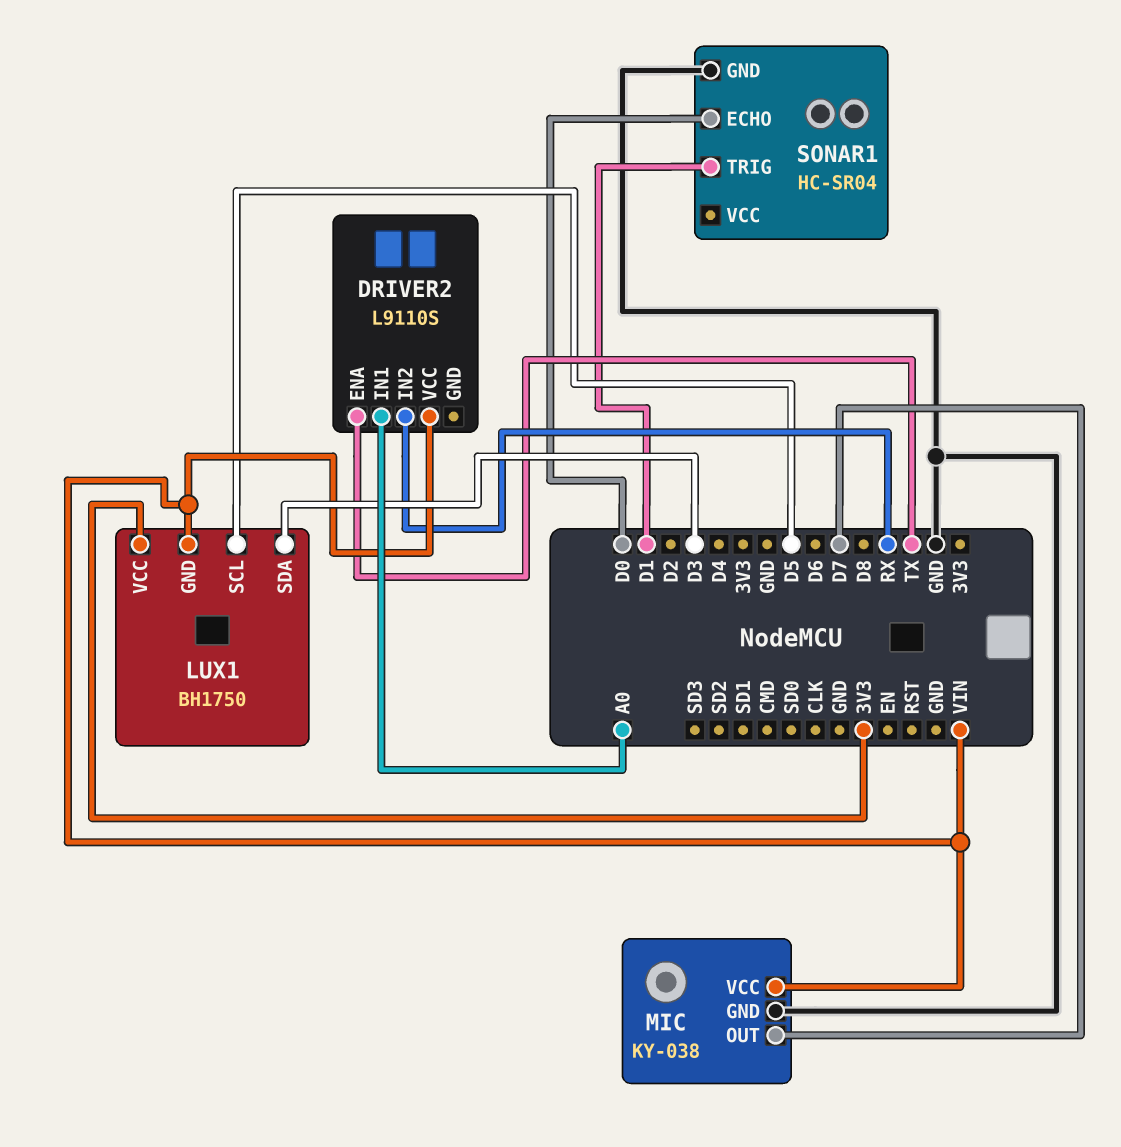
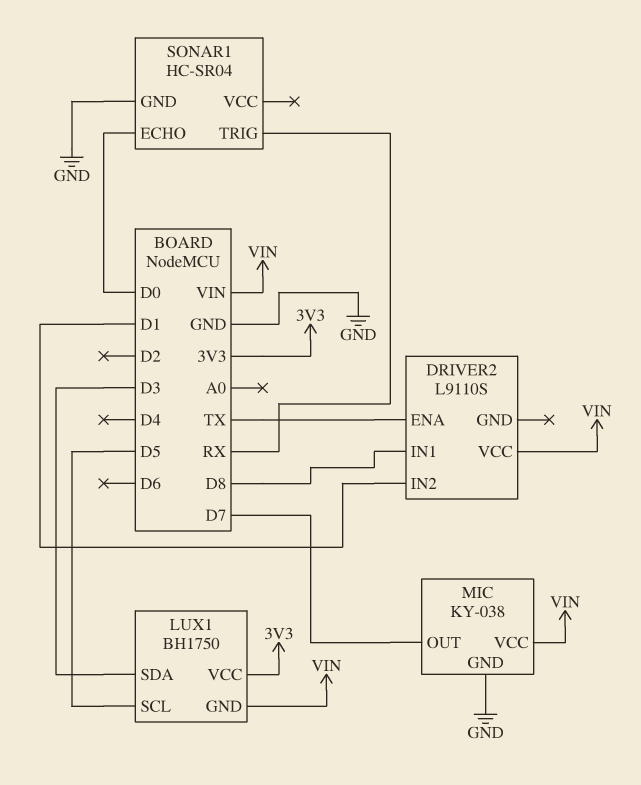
DRIVER2 pin IN1: A0 -> D8
DRIVER2 pin IN2: RX -> D1
SONAR1 pin TRIG: D1 -> RX

